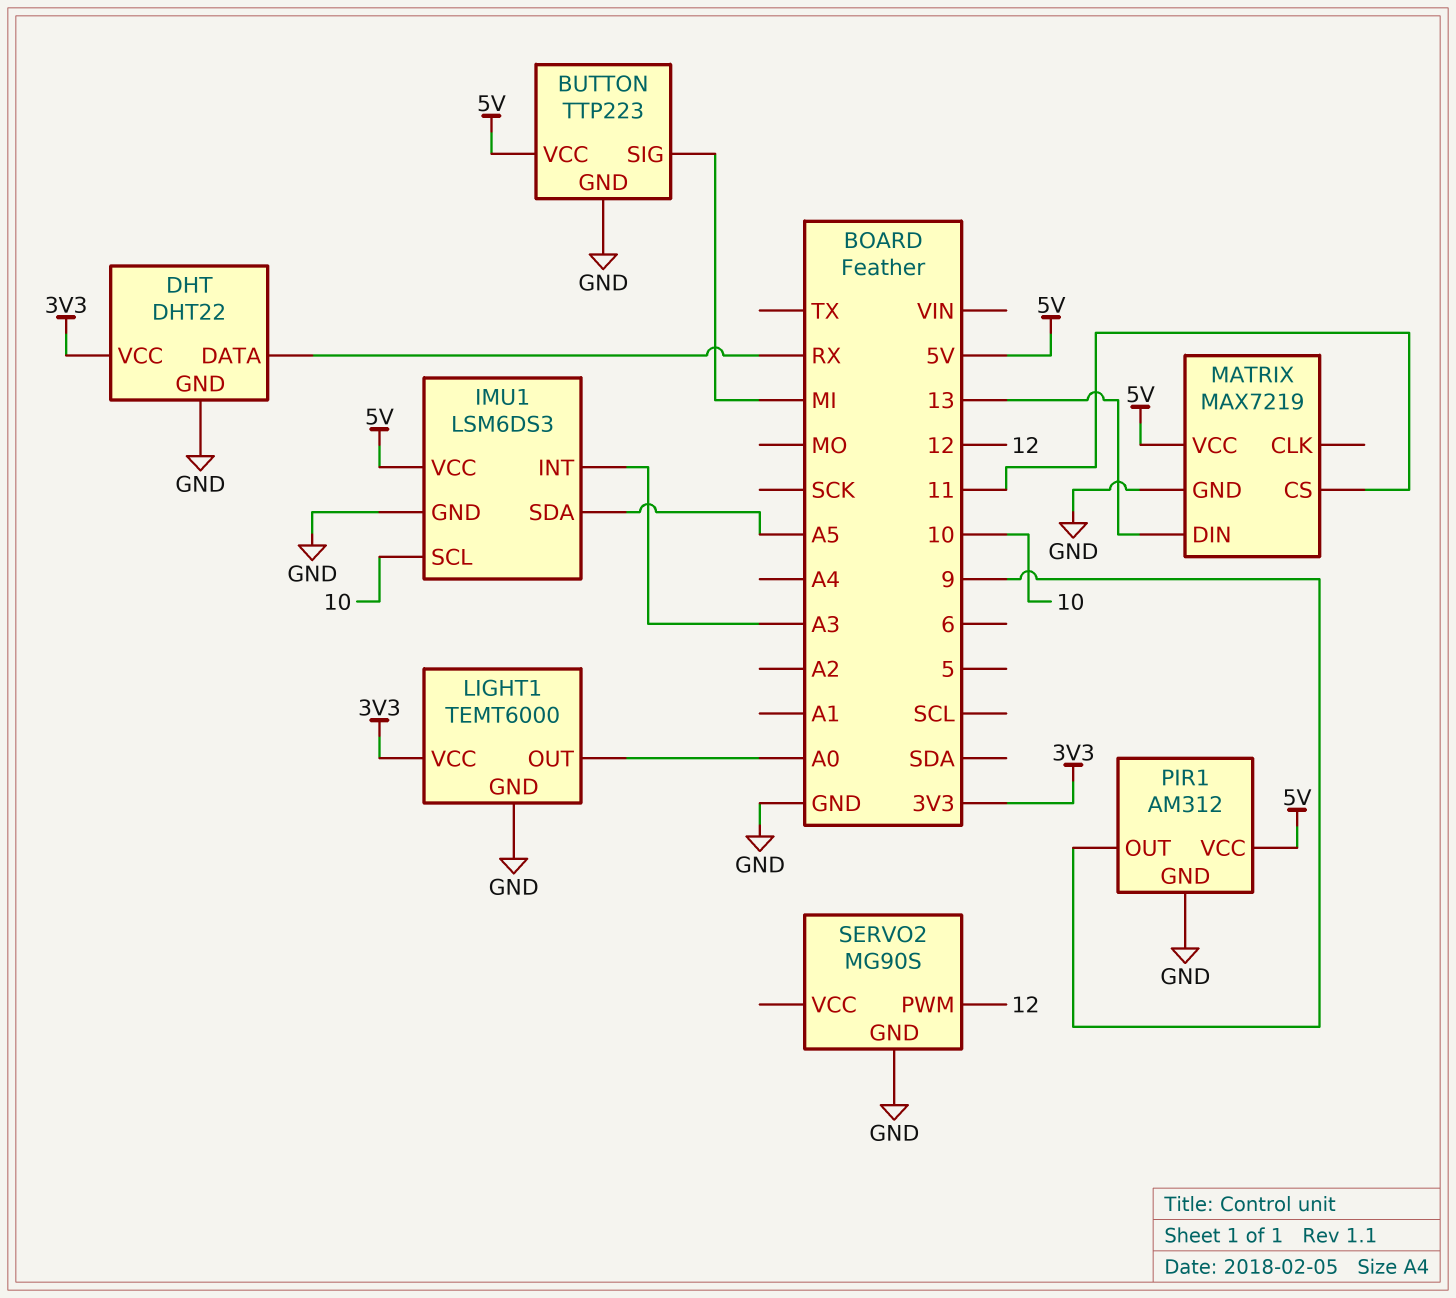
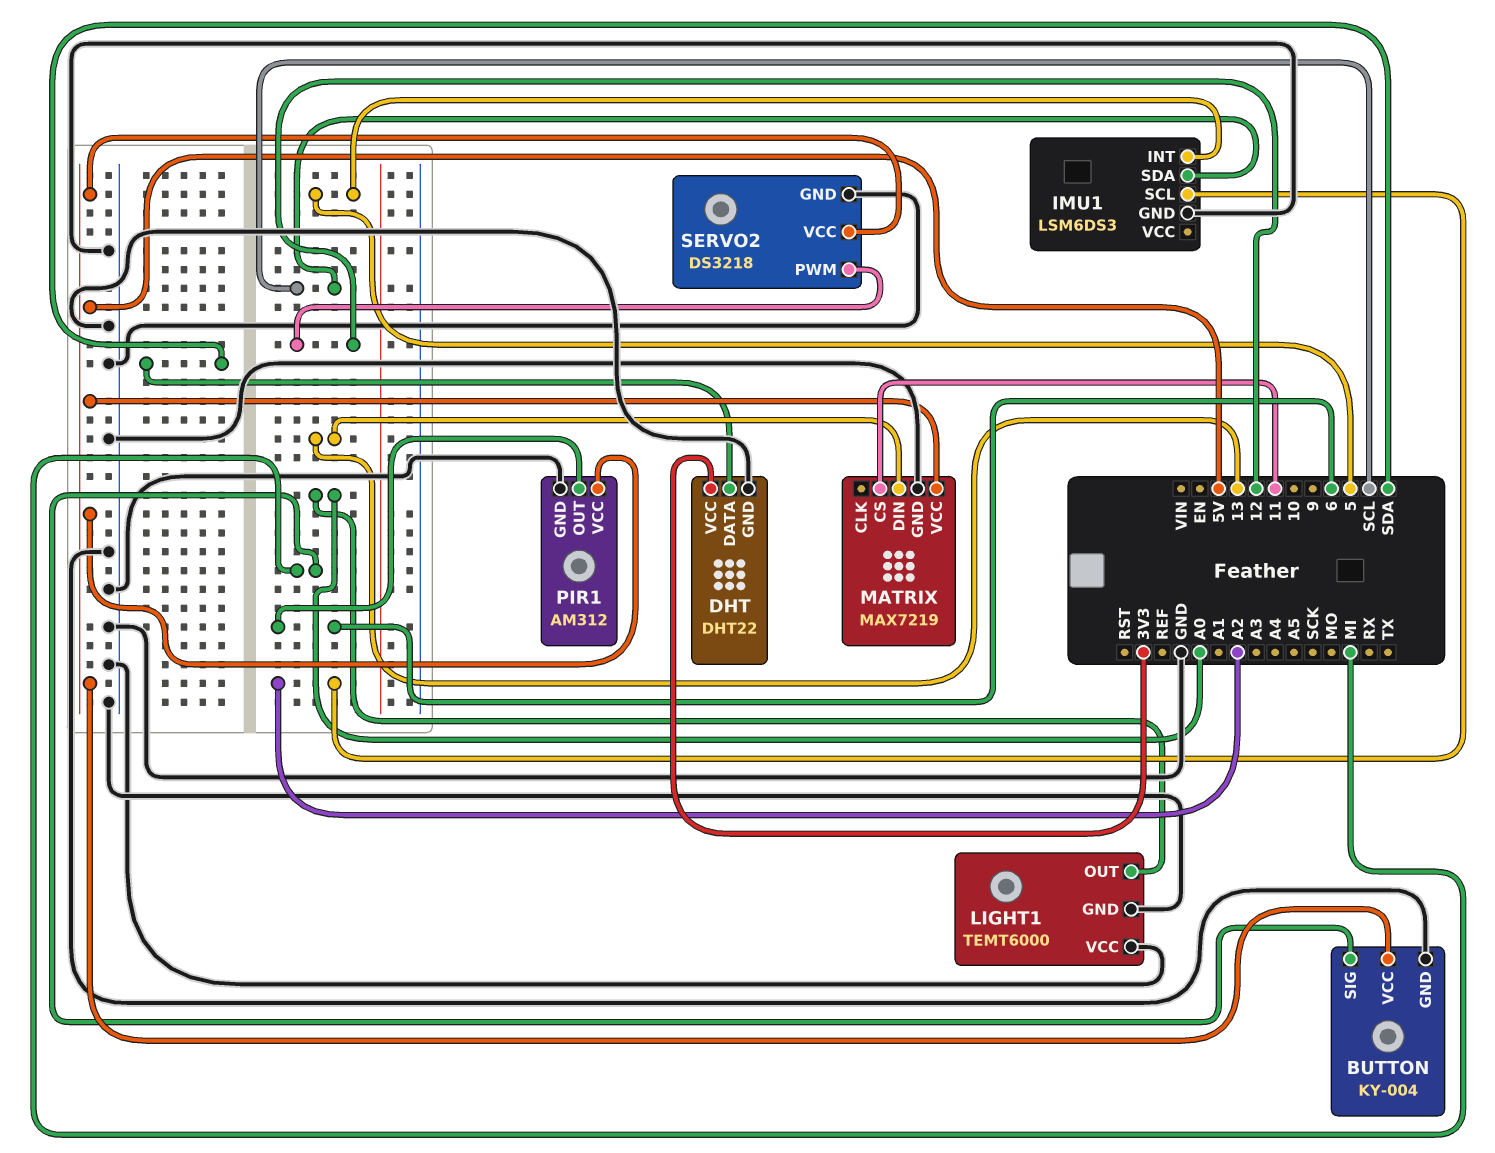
BUTTON: TTP223 -> KY-004
DHT pin DATA: RX -> SDA
IMU1 pin INT: A3 -> 5
IMU1 pin SCL: 10 -> A2
IMU1 pin SDA: A5 -> SCL
IMU1 pin VCC: 5V -> none
LIGHT1 pin VCC: 3V3 -> GND
PIR1 pin OUT: 9 -> 6
SERVO2: MG90S -> DS3218
SERVO2 pin VCC: none -> 5V

